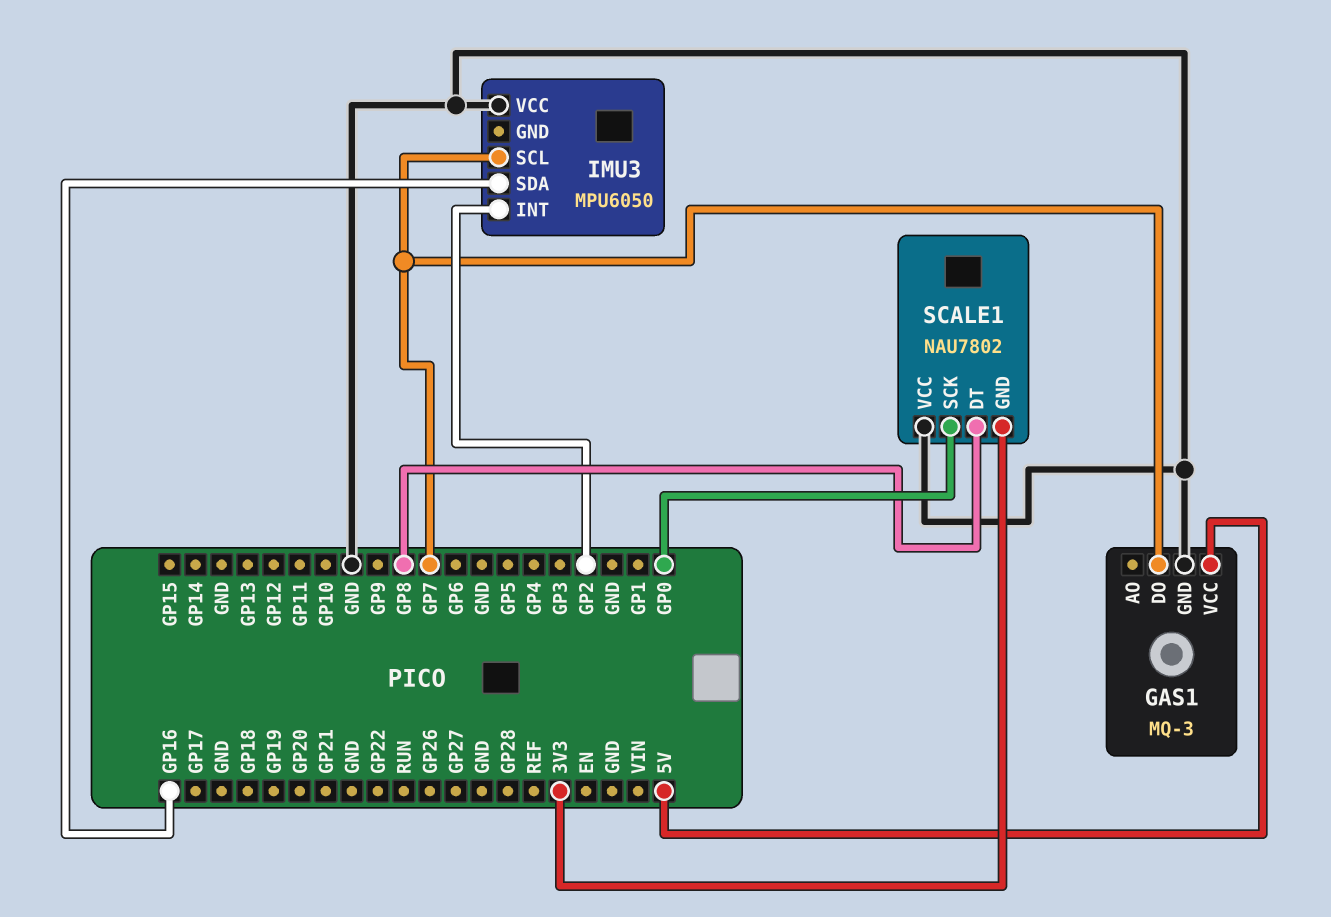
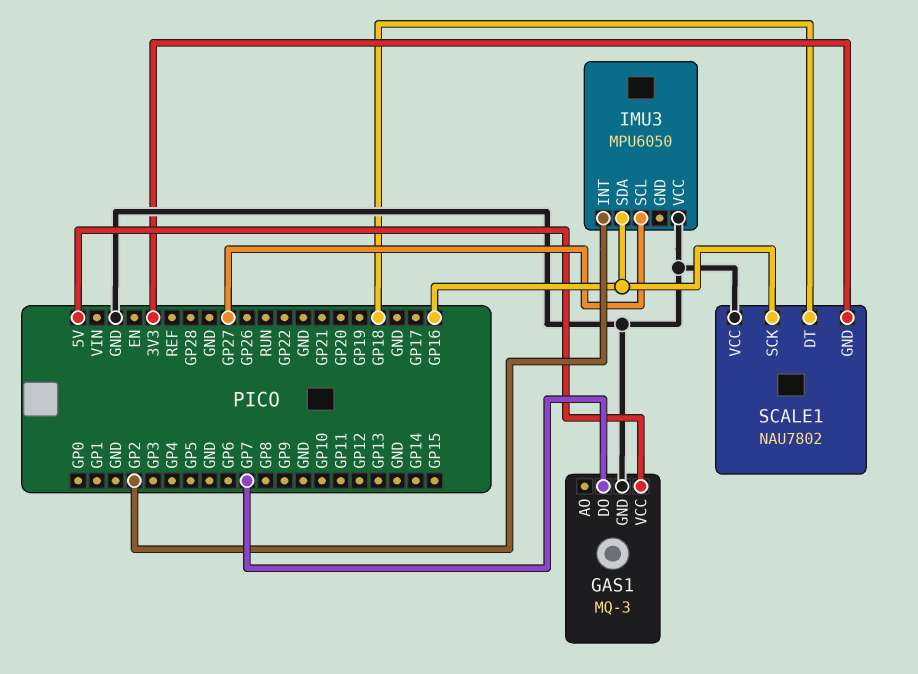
IMU3 pin SCL: GP7 -> GP27
SCALE1 pin DT: GP8 -> GP18
SCALE1 pin SCK: GP0 -> GP16

